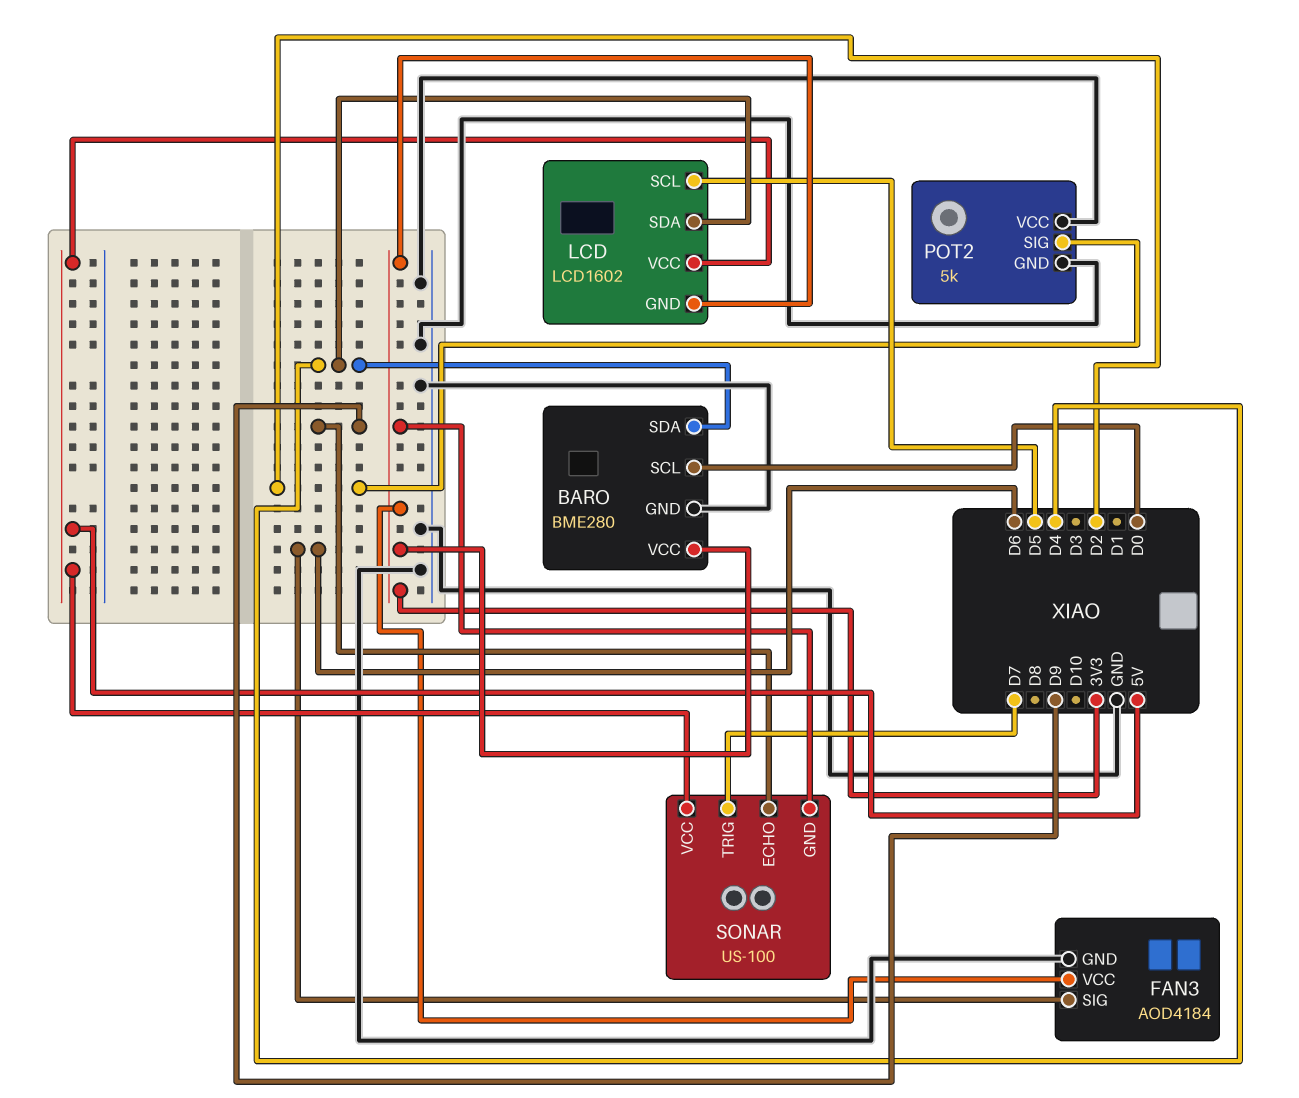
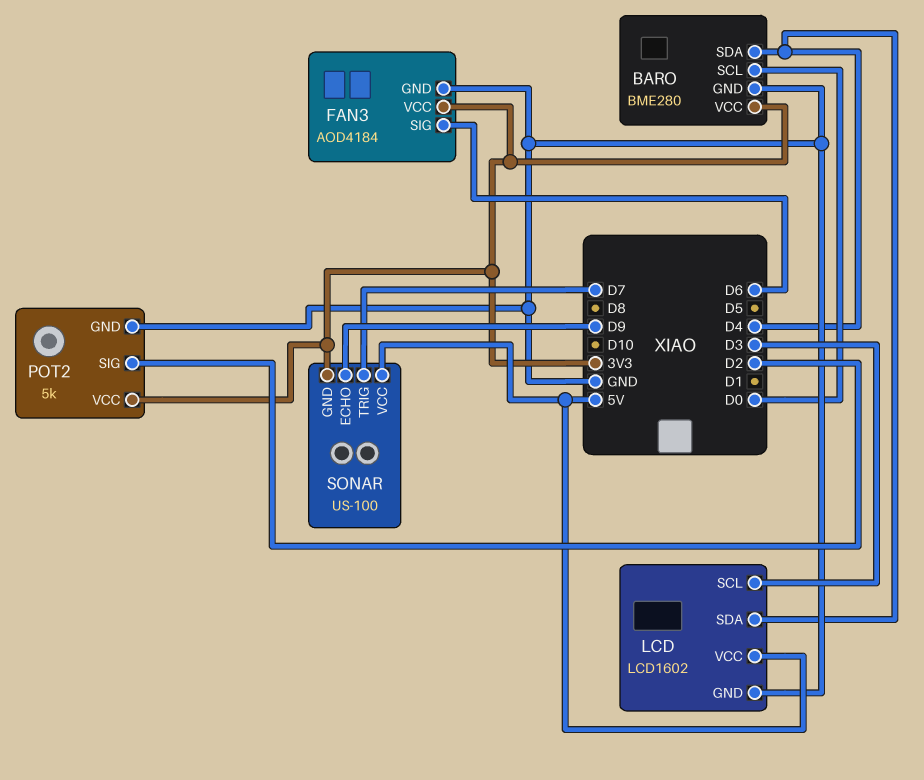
LCD pin GND: 3V3 -> GND
LCD pin SCL: D5 -> D3
POT2 pin VCC: GND -> 3V3

